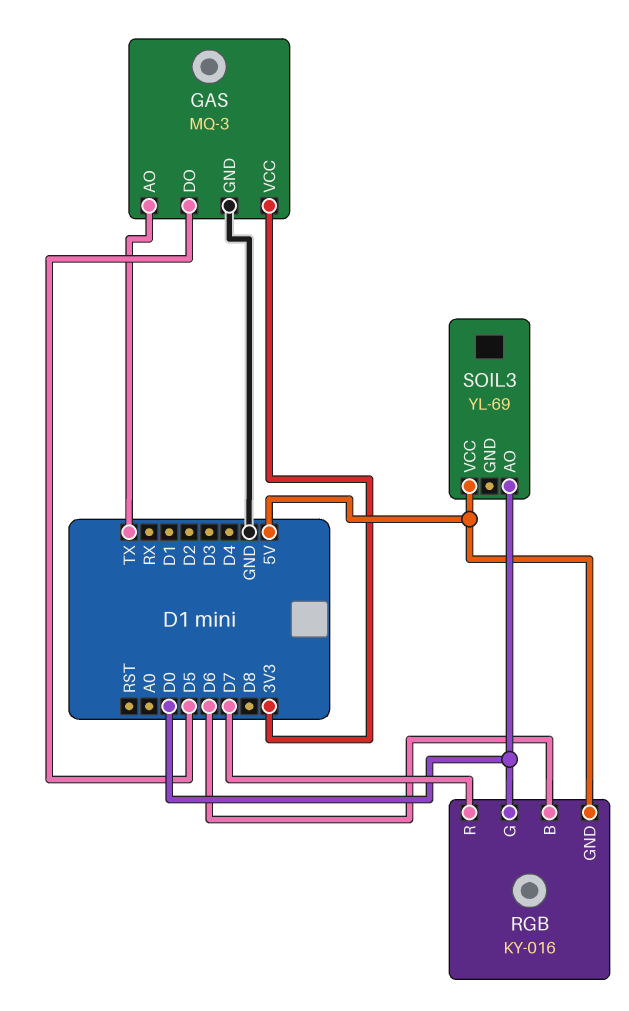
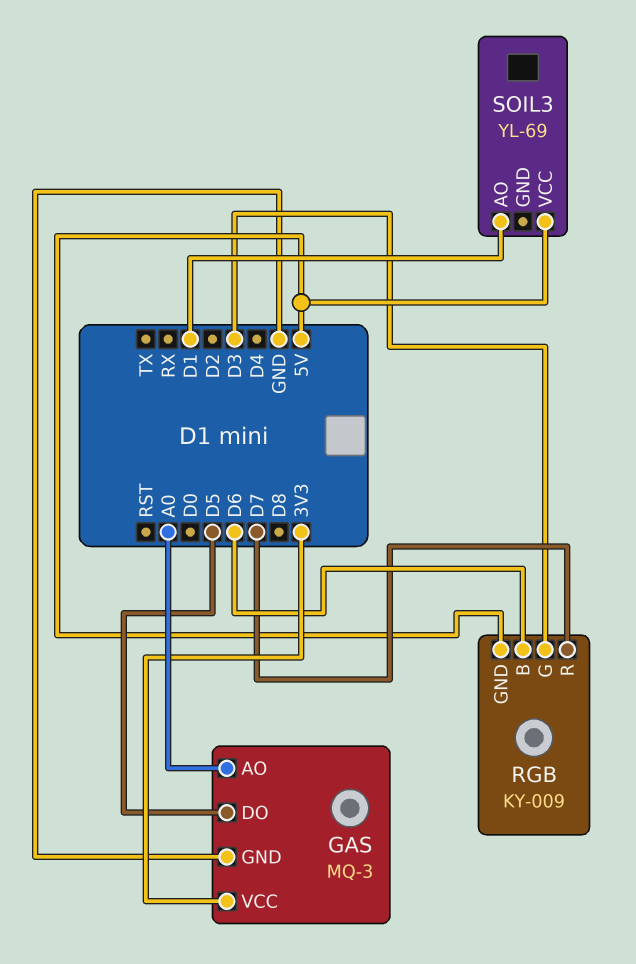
GAS pin AO: TX -> A0
RGB: KY-016 -> KY-009
RGB pin G: D0 -> D3
SOIL3 pin AO: D0 -> D1

